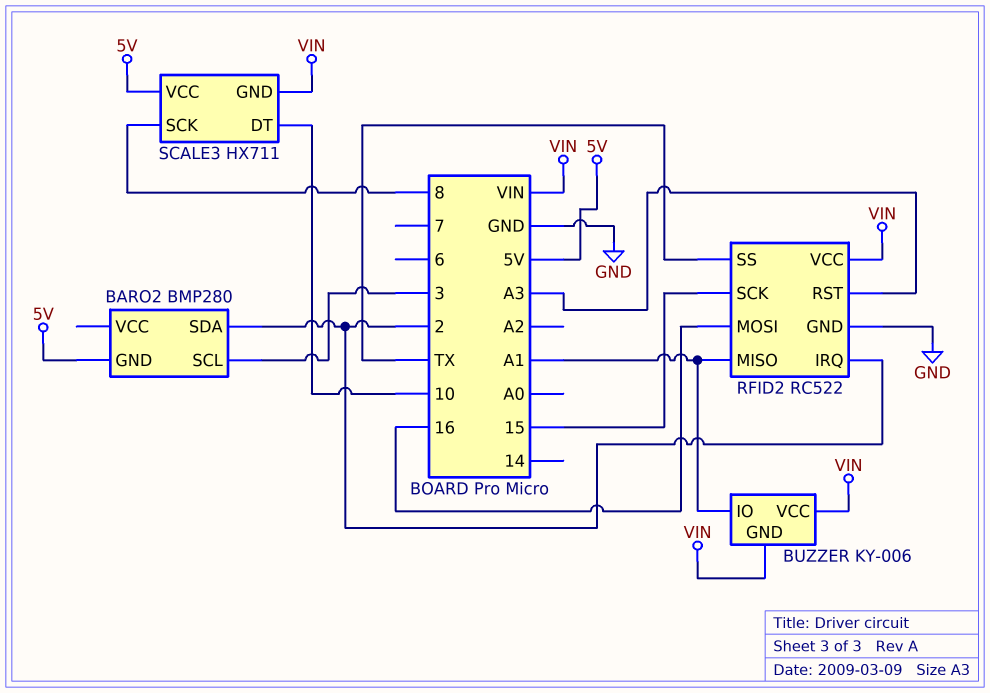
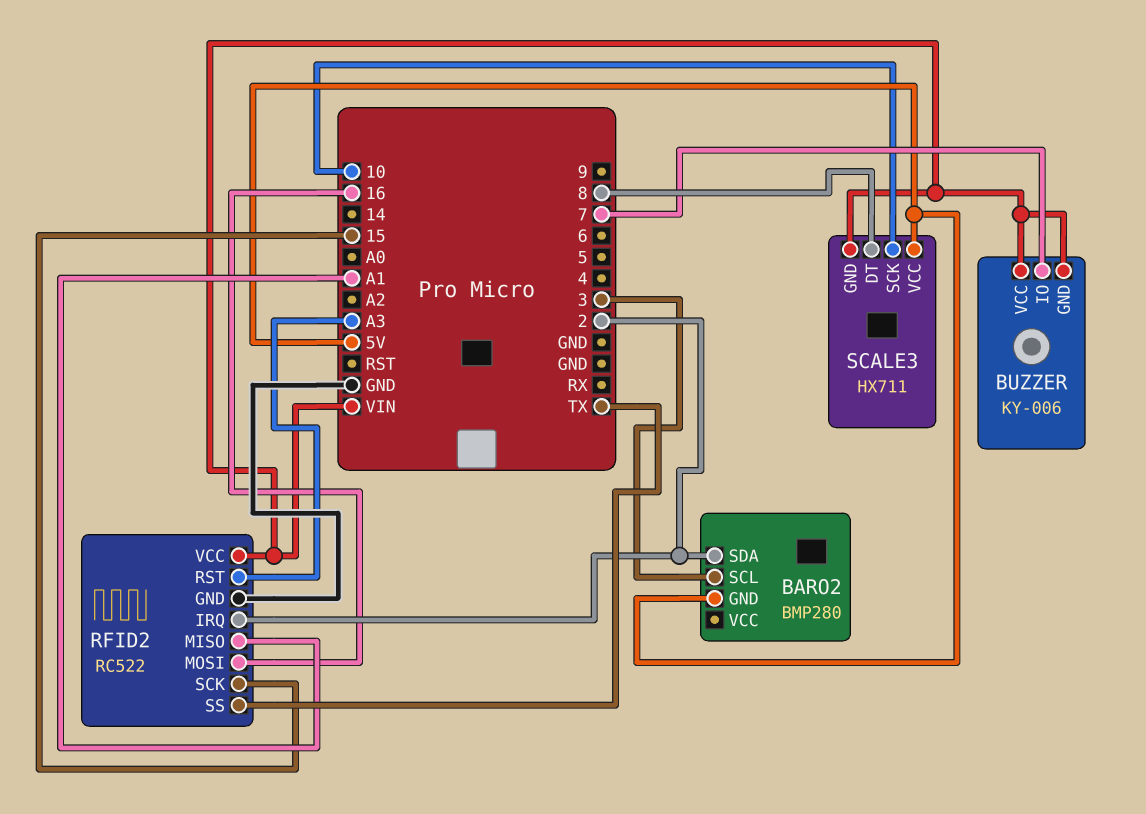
BUZZER pin IO: A1 -> 7
SCALE3 pin DT: 10 -> 8
SCALE3 pin SCK: 8 -> 10

